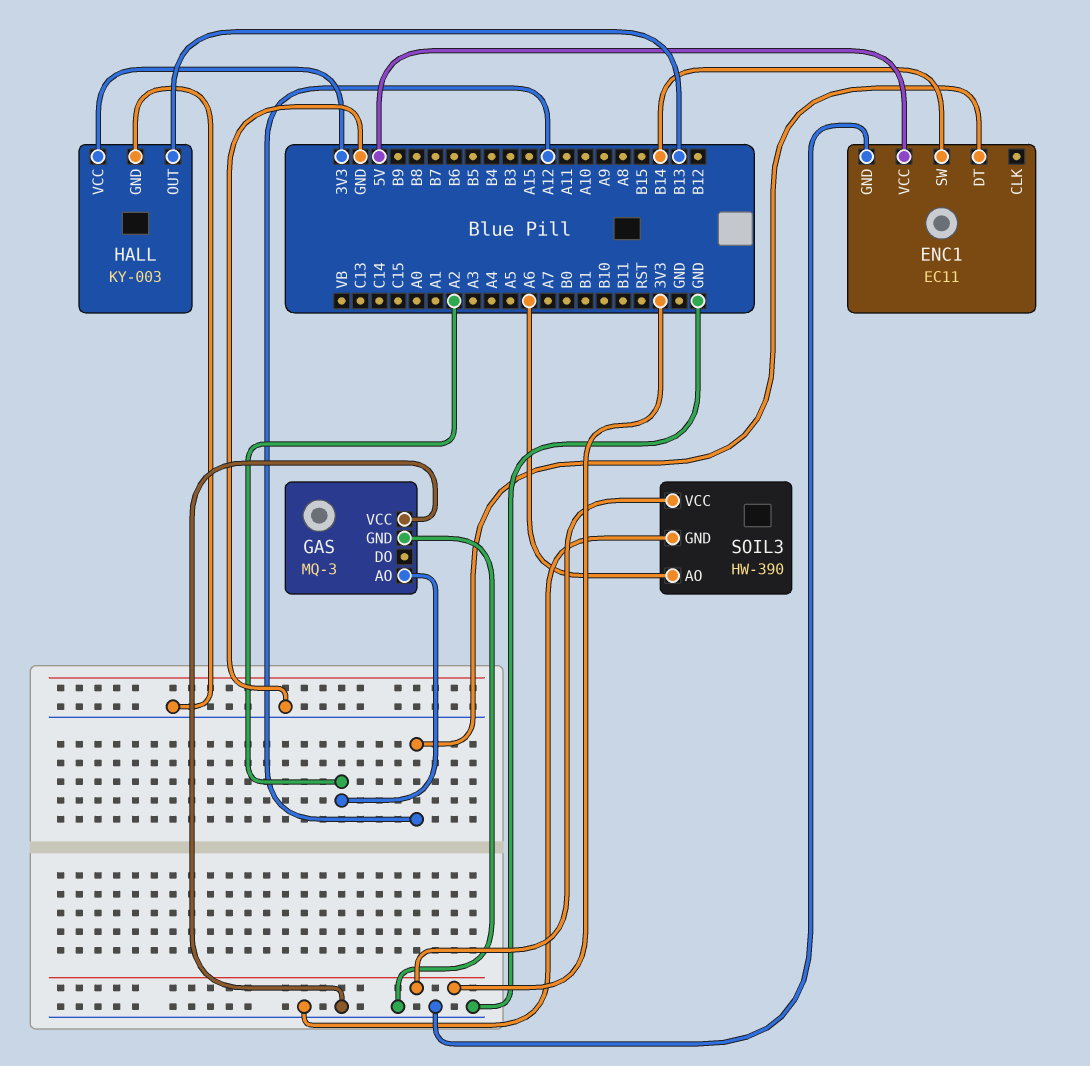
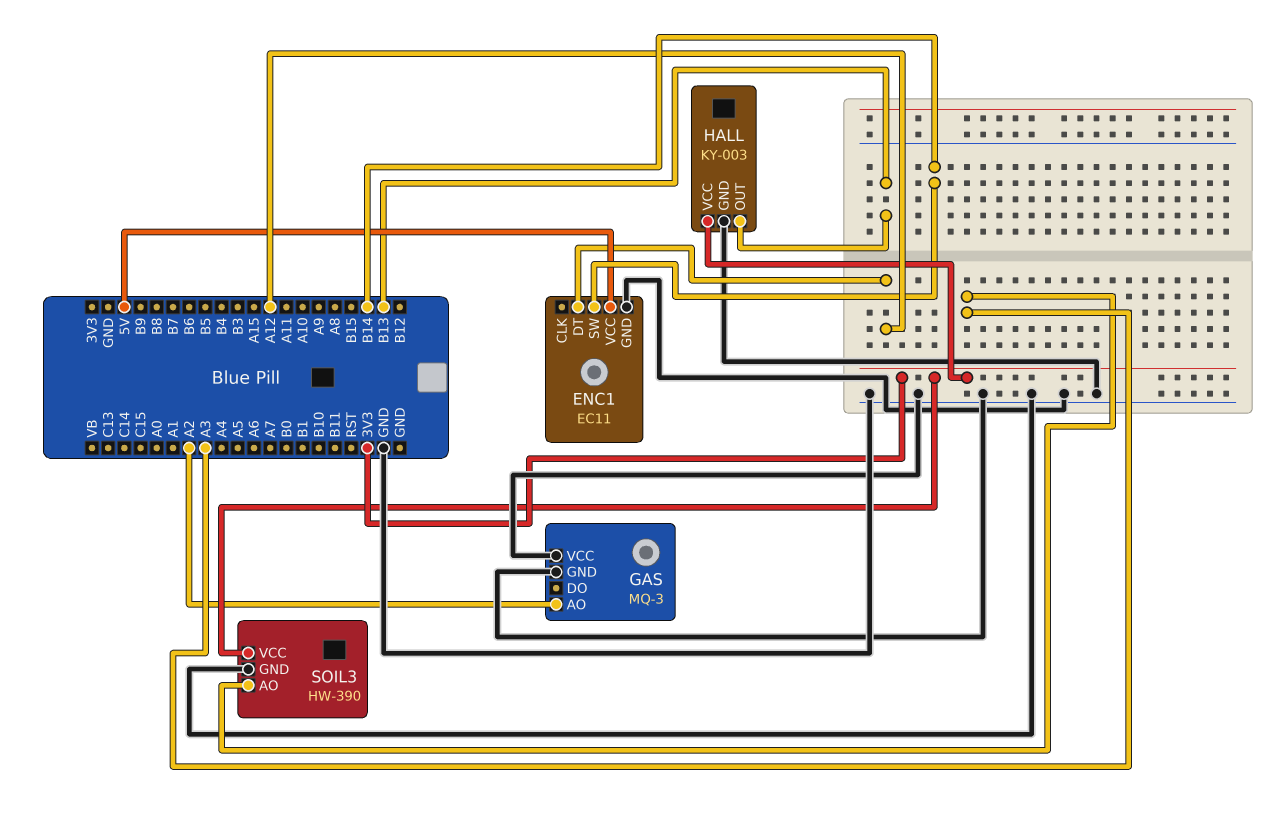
SOIL3 pin AO: A6 -> A3

